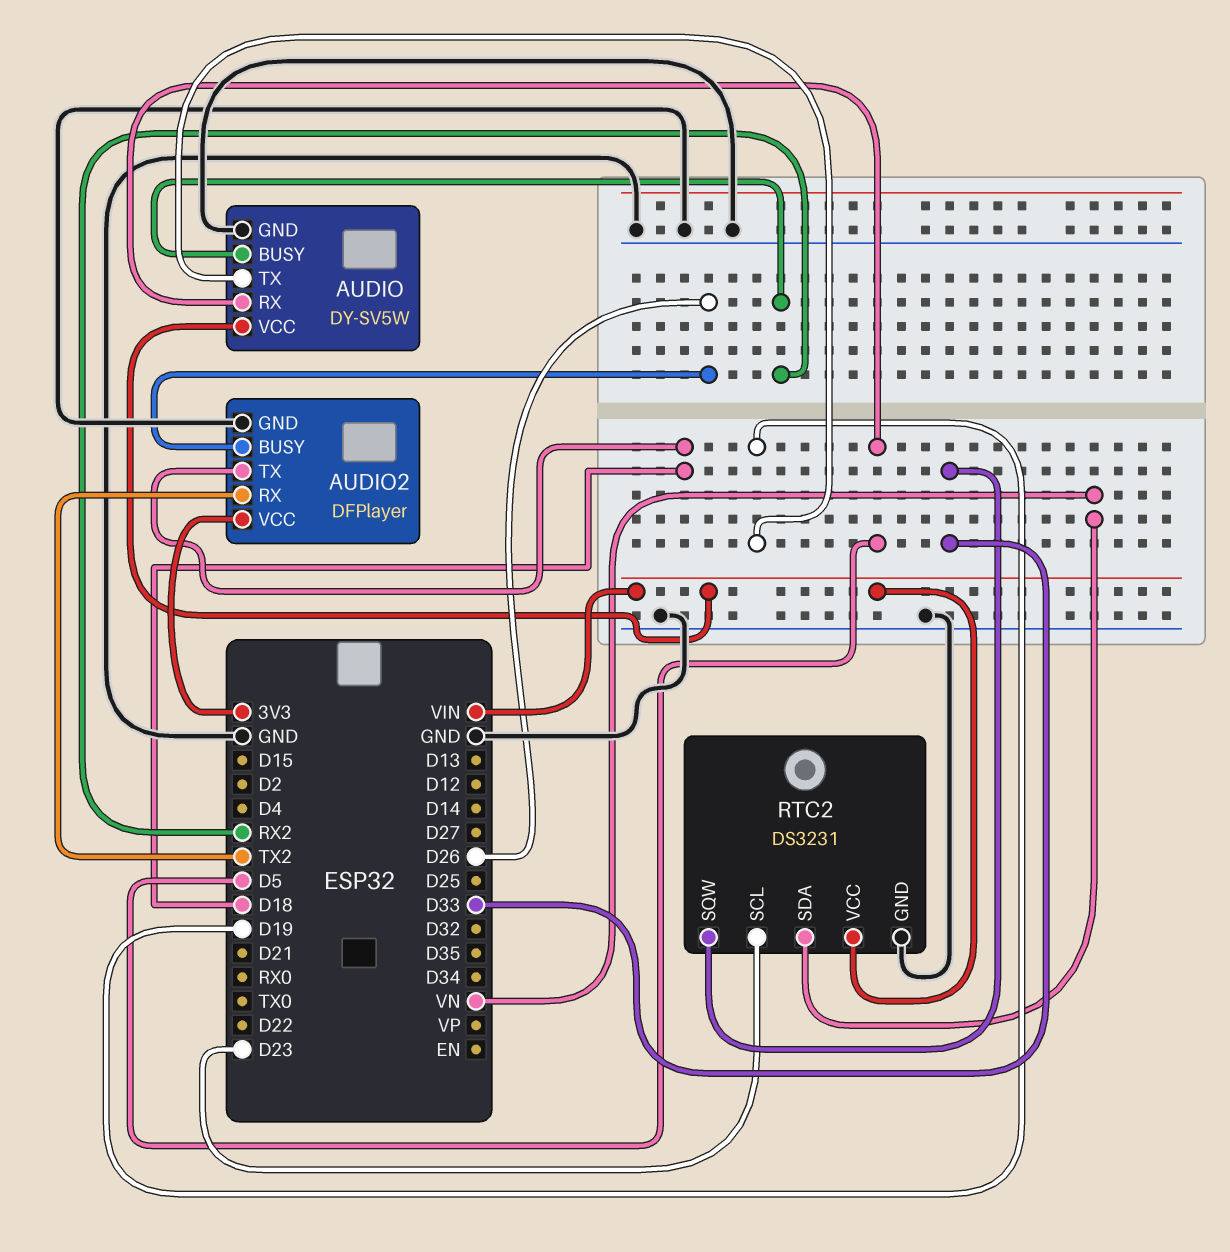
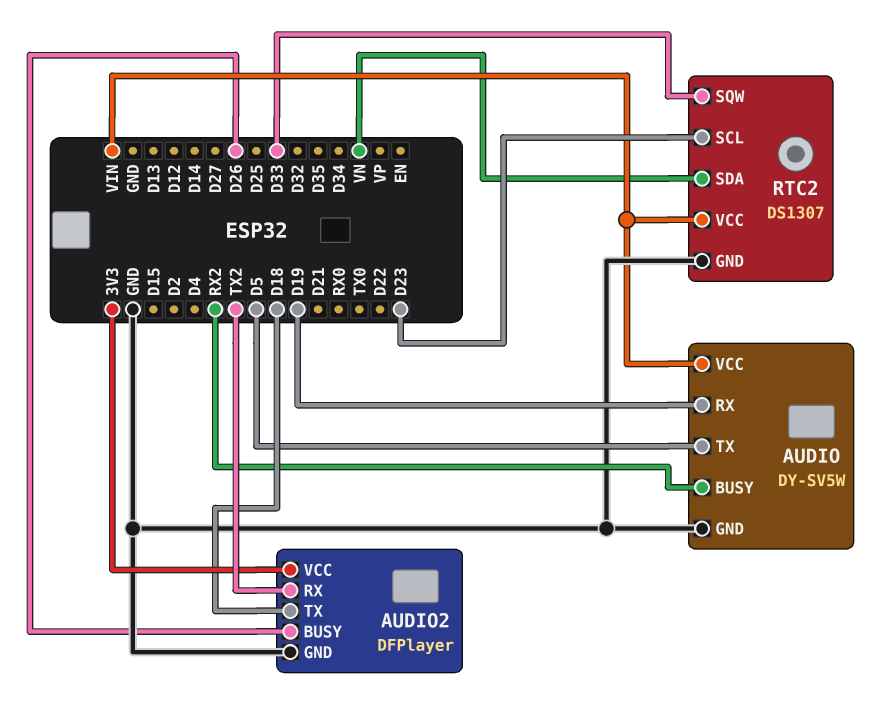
AUDIO pin RX: D5 -> D19
AUDIO pin TX: D19 -> D5
RTC2: DS3231 -> DS1307

